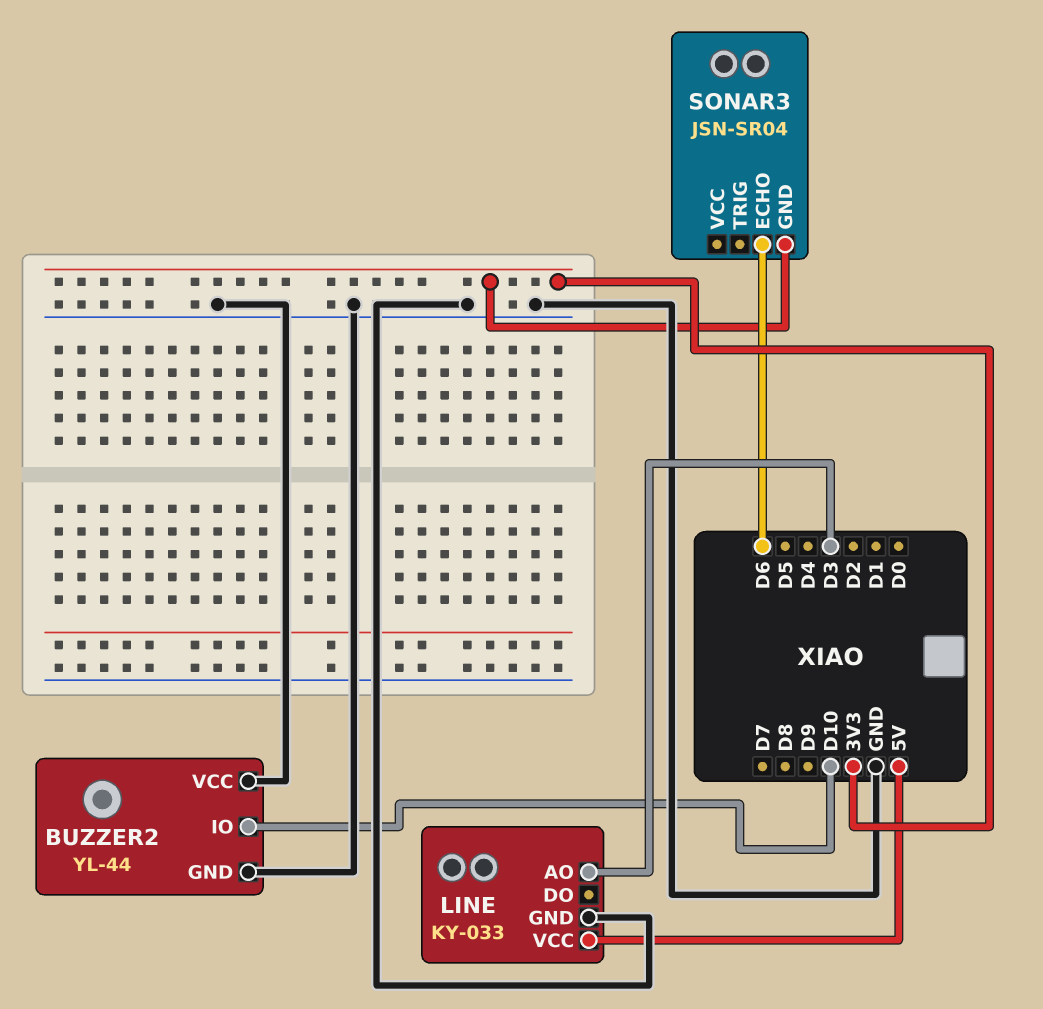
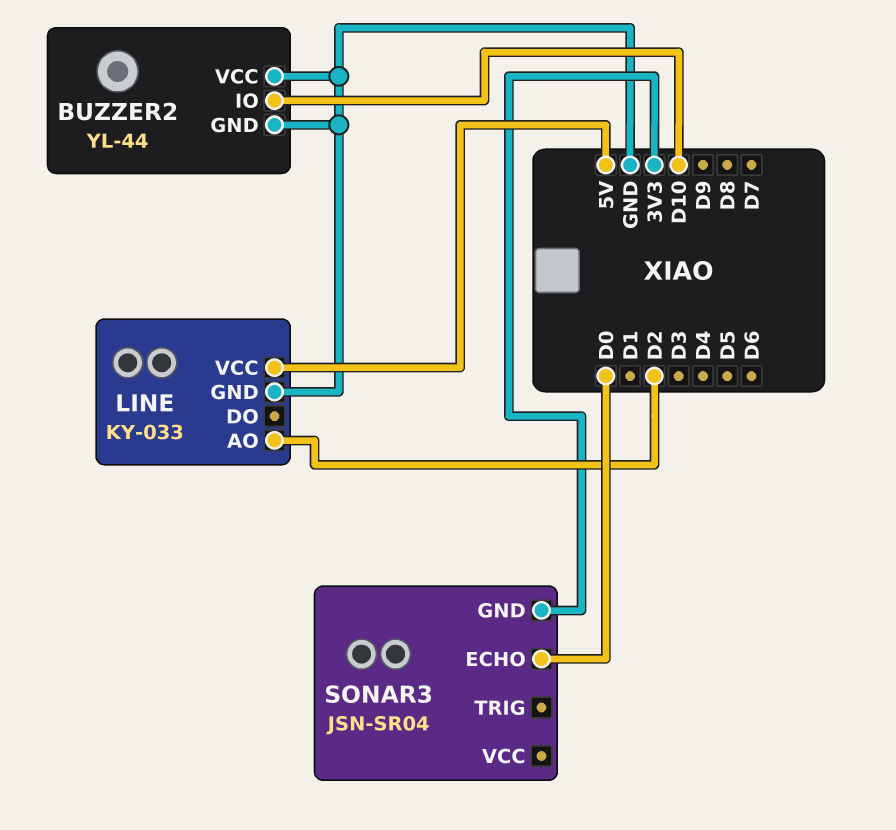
LINE pin AO: D3 -> D2
SONAR3 pin ECHO: D6 -> D0

